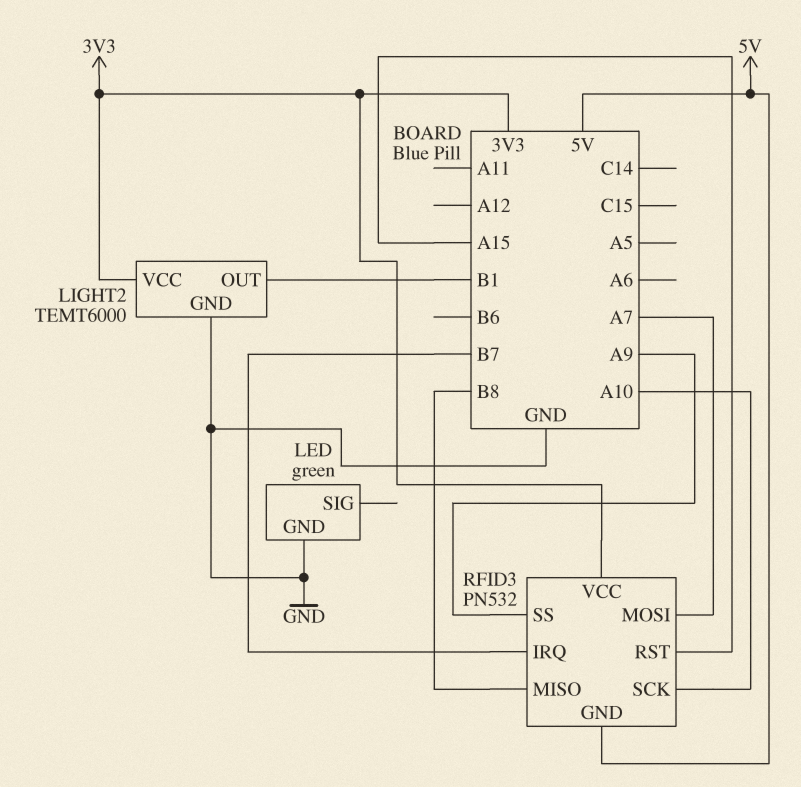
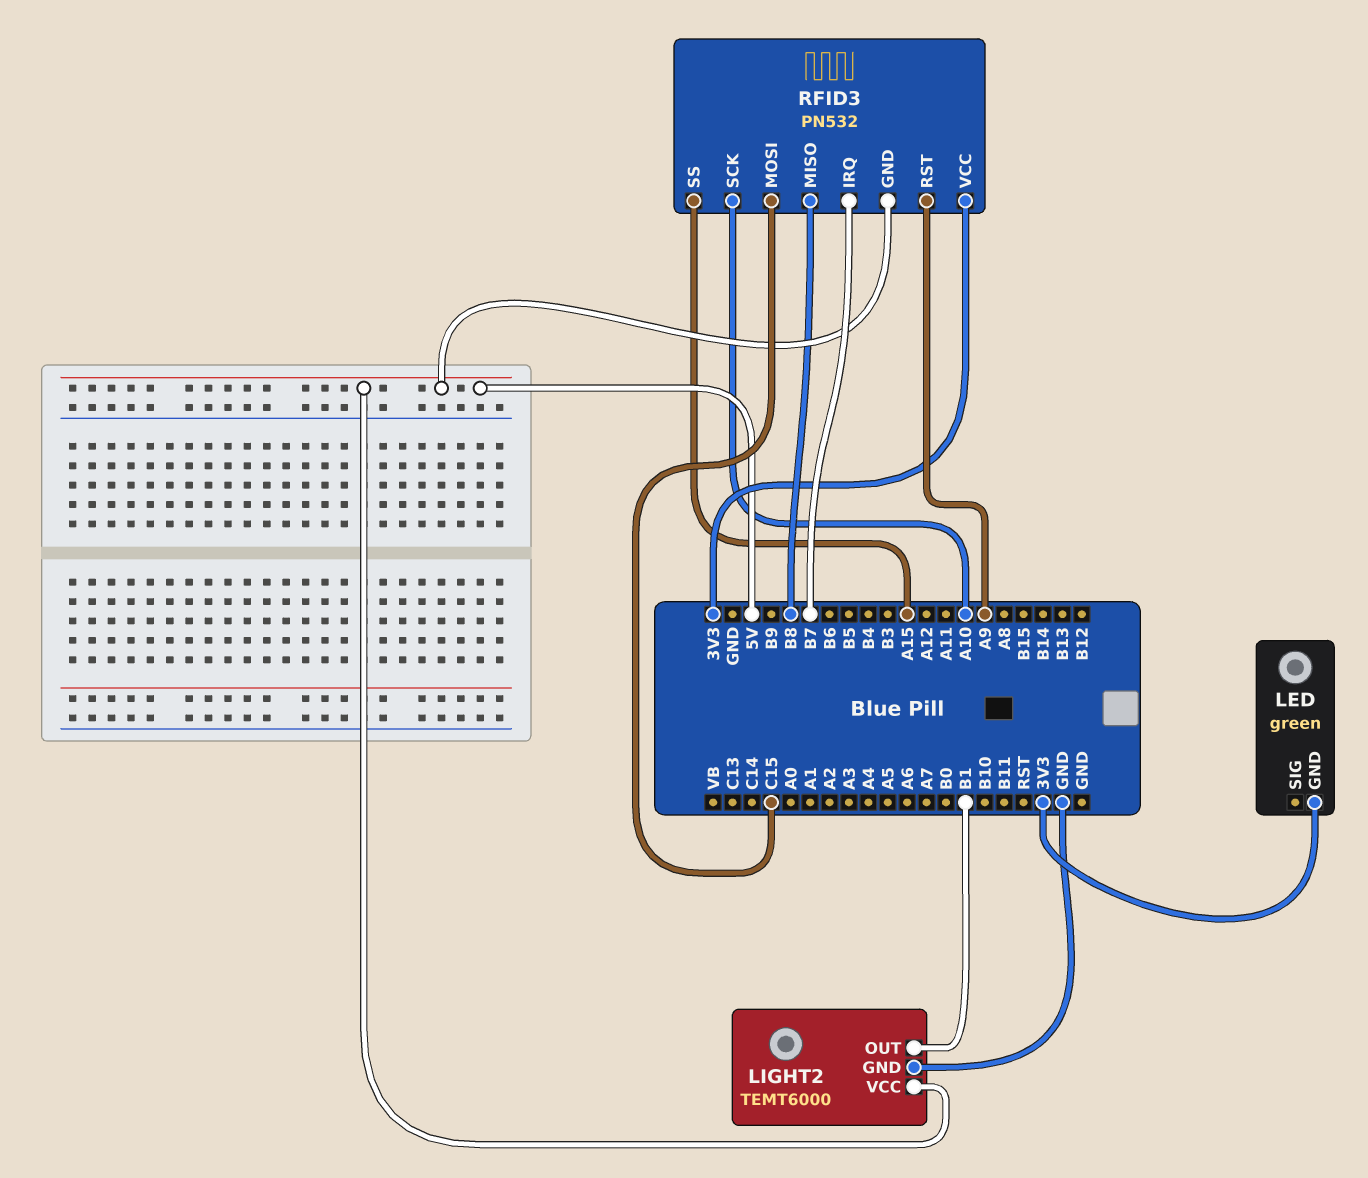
LED pin GND: GND -> 3V3
LIGHT2 pin VCC: 3V3 -> 5V
RFID3 pin MOSI: A7 -> C15
RFID3 pin RST: A15 -> A9
RFID3 pin SS: A9 -> A15

